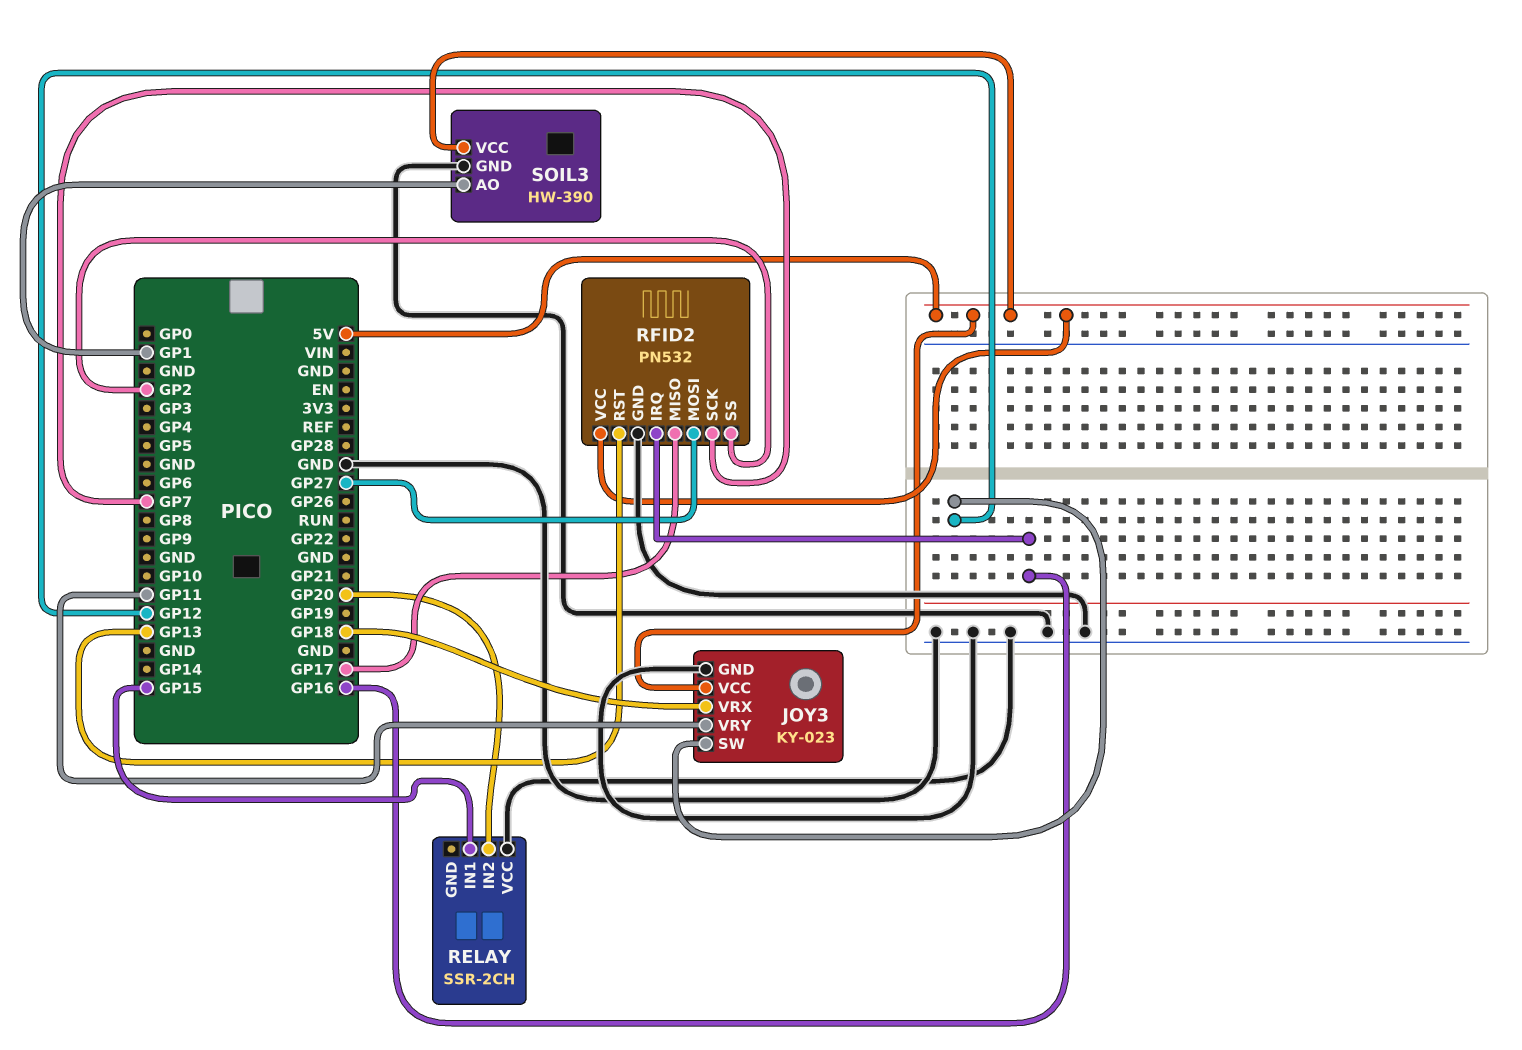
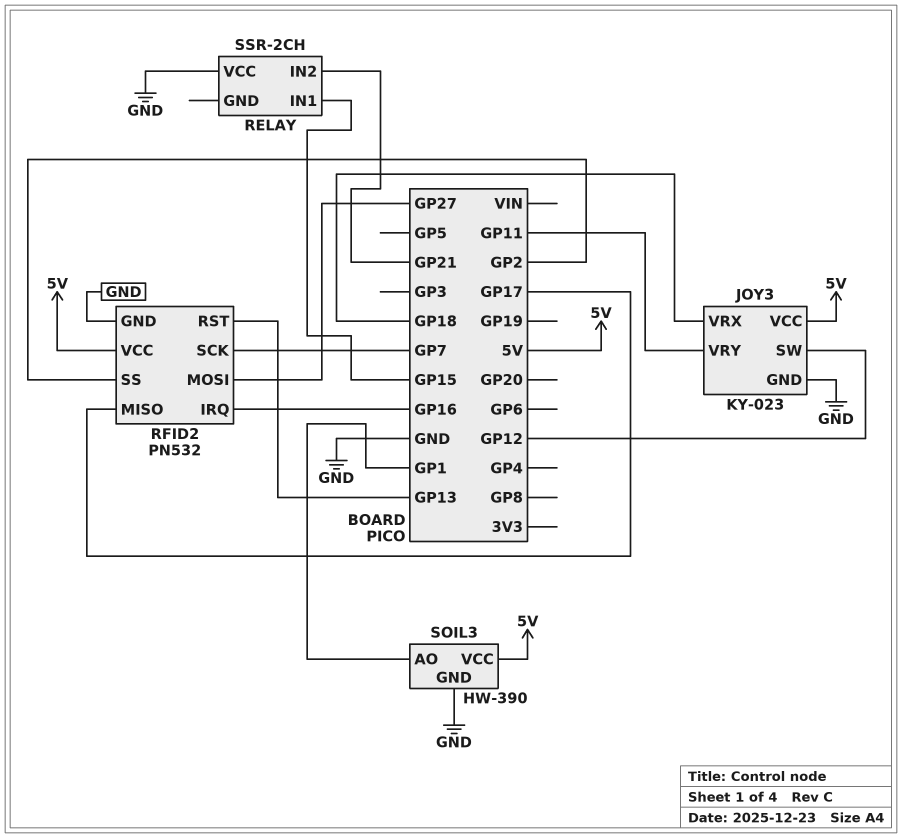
RELAY pin IN2: GP20 -> GP21

